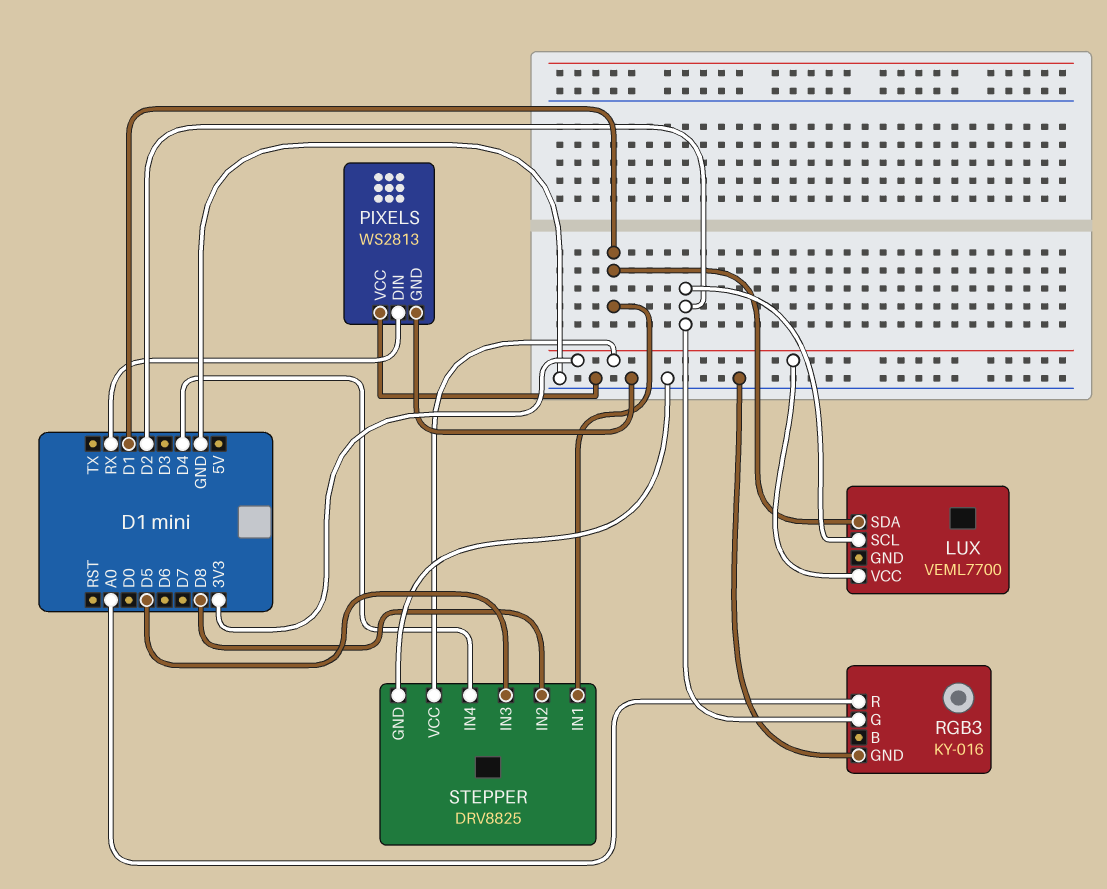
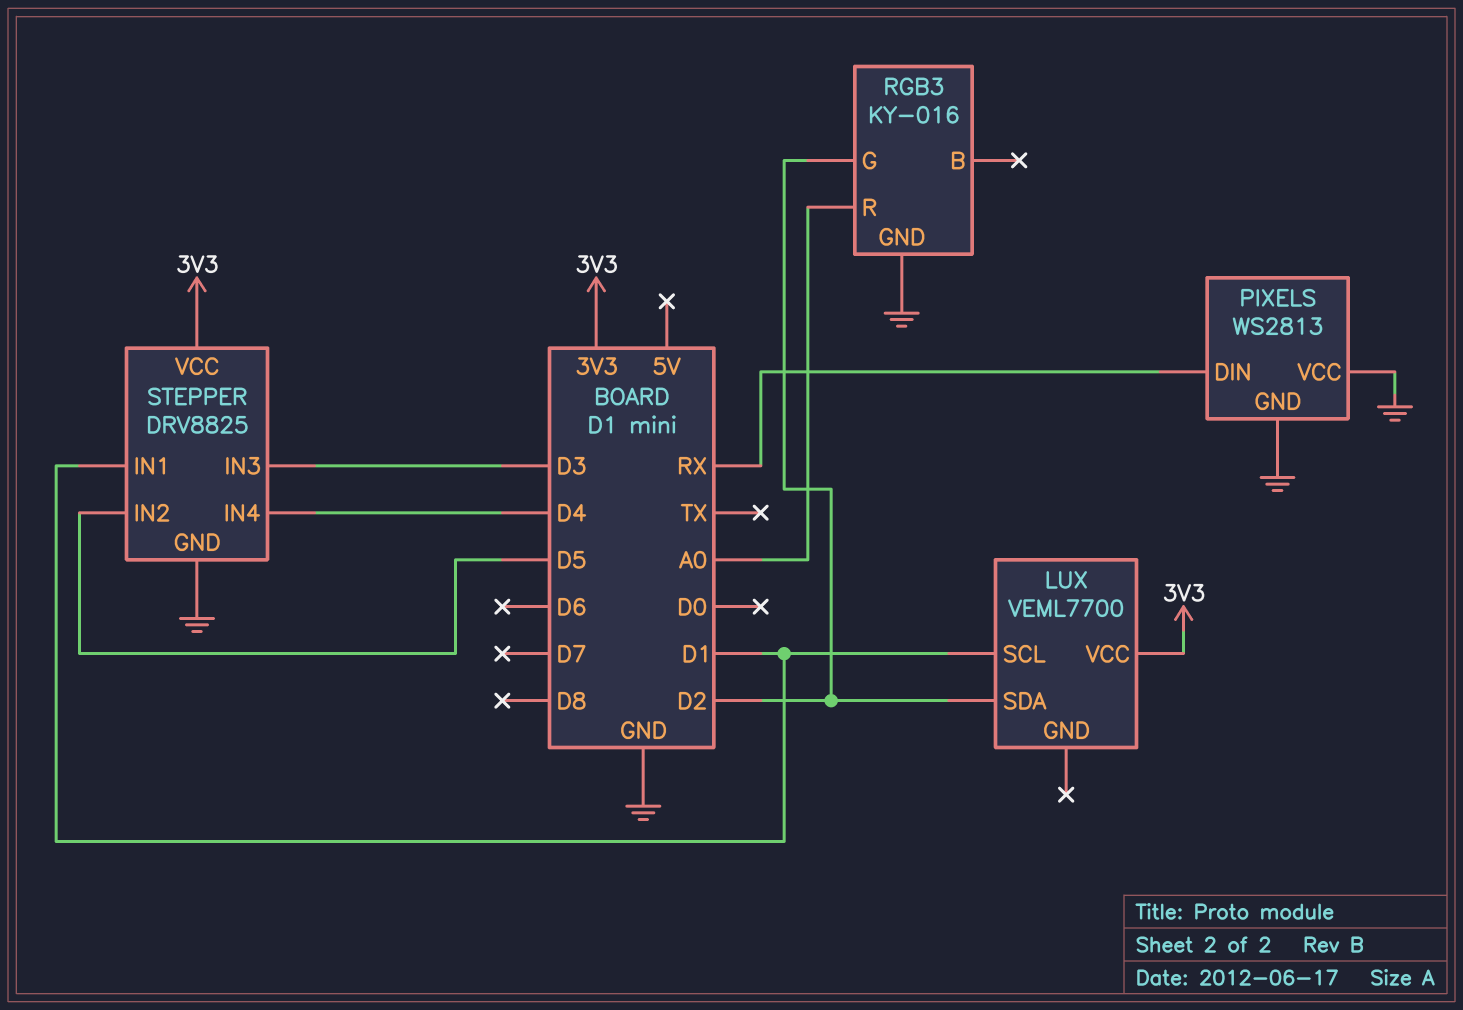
LUX pin SCL: D2 -> D1
LUX pin SDA: D1 -> D2
STEPPER pin IN2: D8 -> D5
STEPPER pin IN3: D5 -> D3

